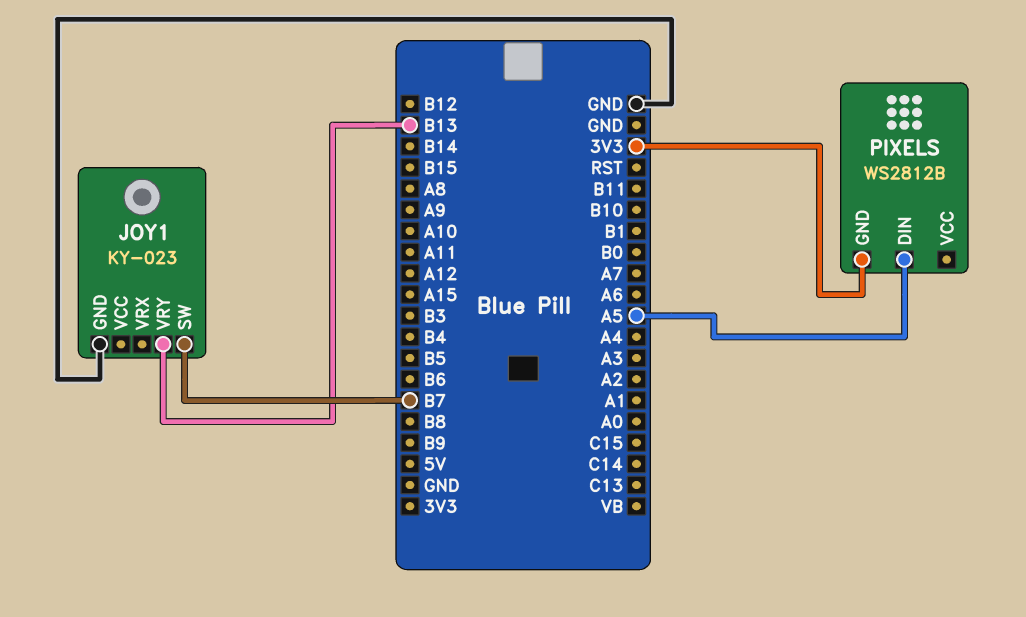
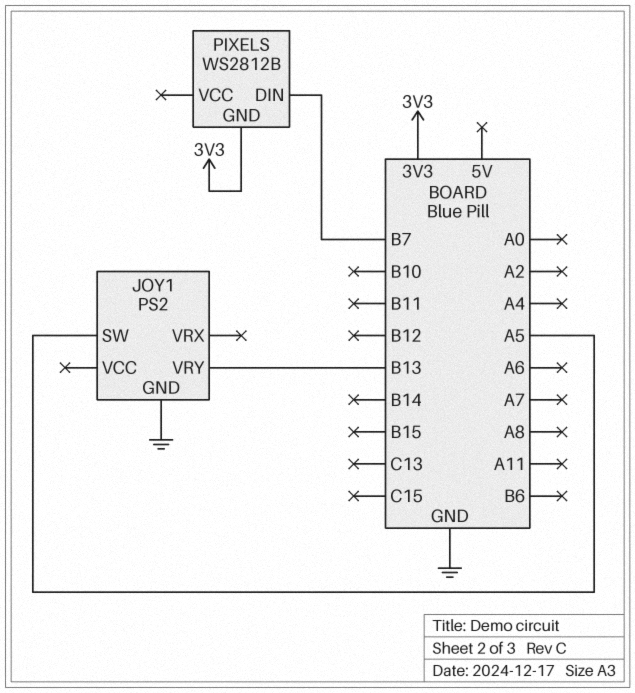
JOY1: KY-023 -> PS2
JOY1 pin SW: B7 -> A5
PIXELS pin DIN: A5 -> B7

